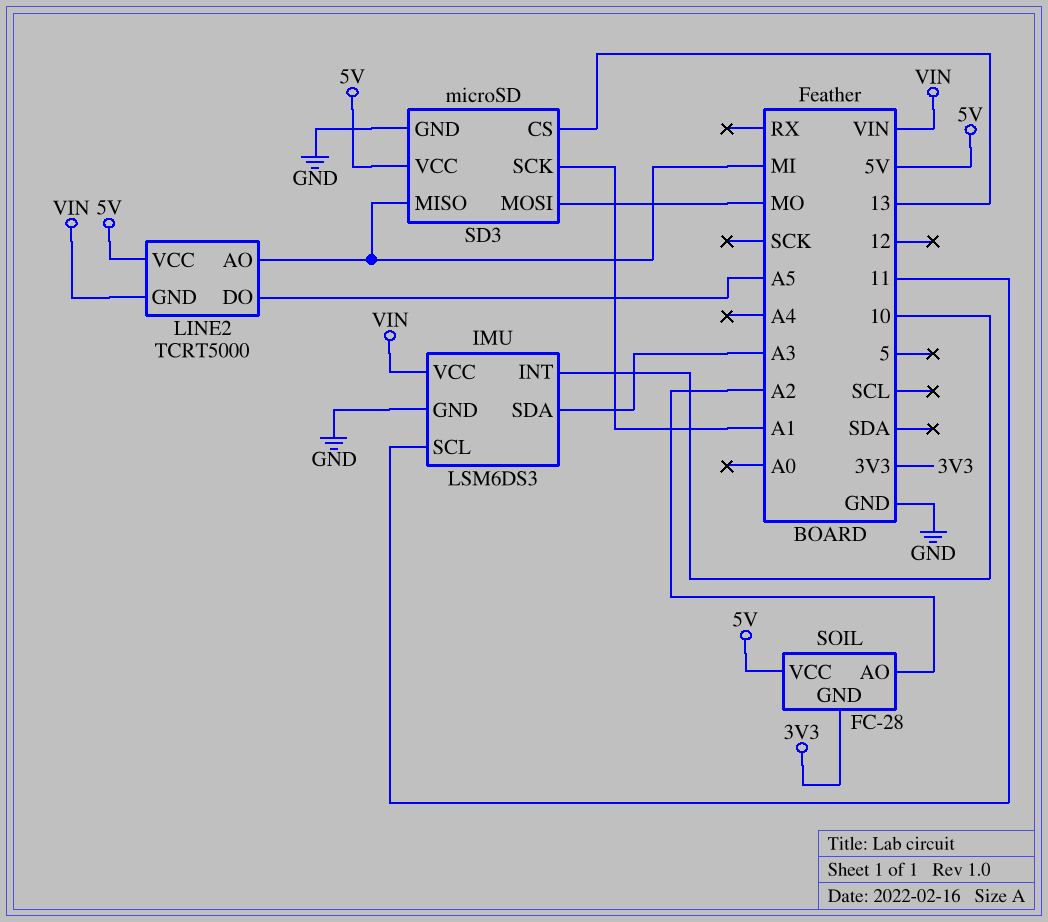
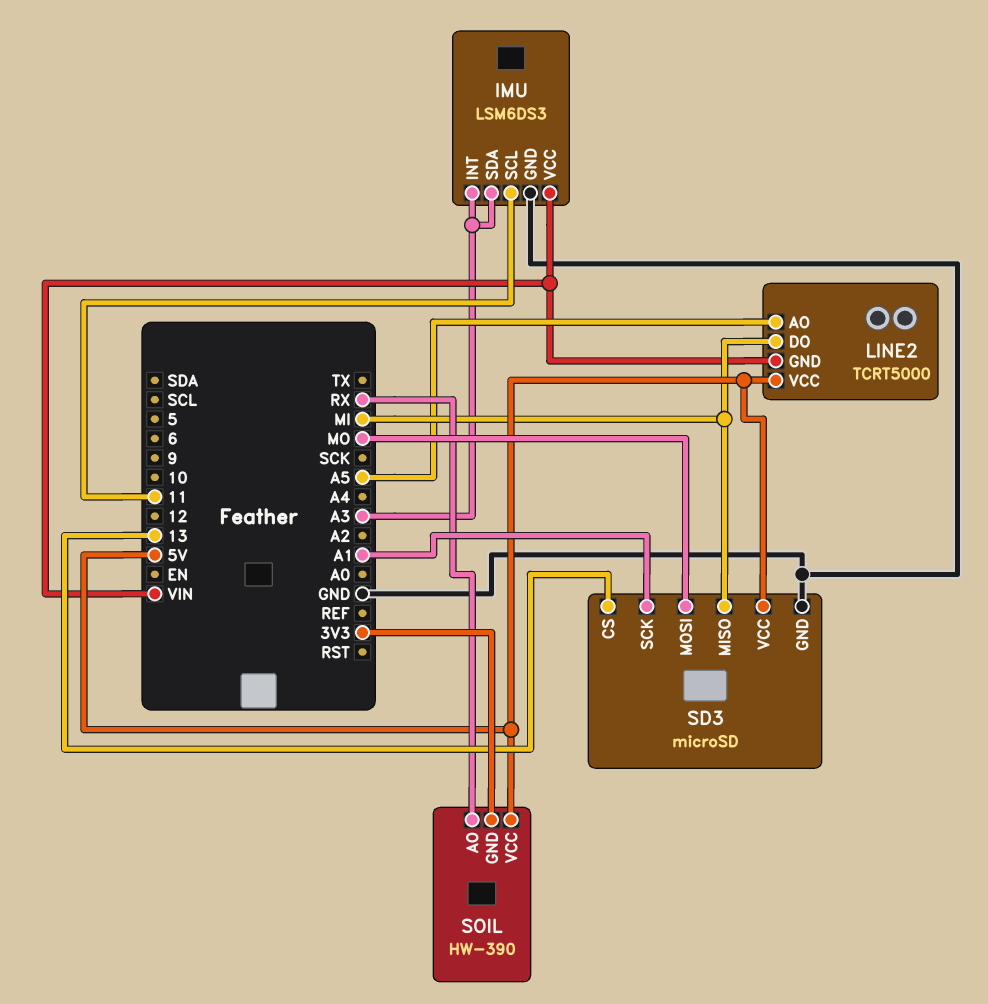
IMU pin INT: 10 -> A3
LINE2 pin AO: MI -> A5
LINE2 pin DO: A5 -> MI
SOIL: FC-28 -> HW-390
SOIL pin AO: A2 -> RX

